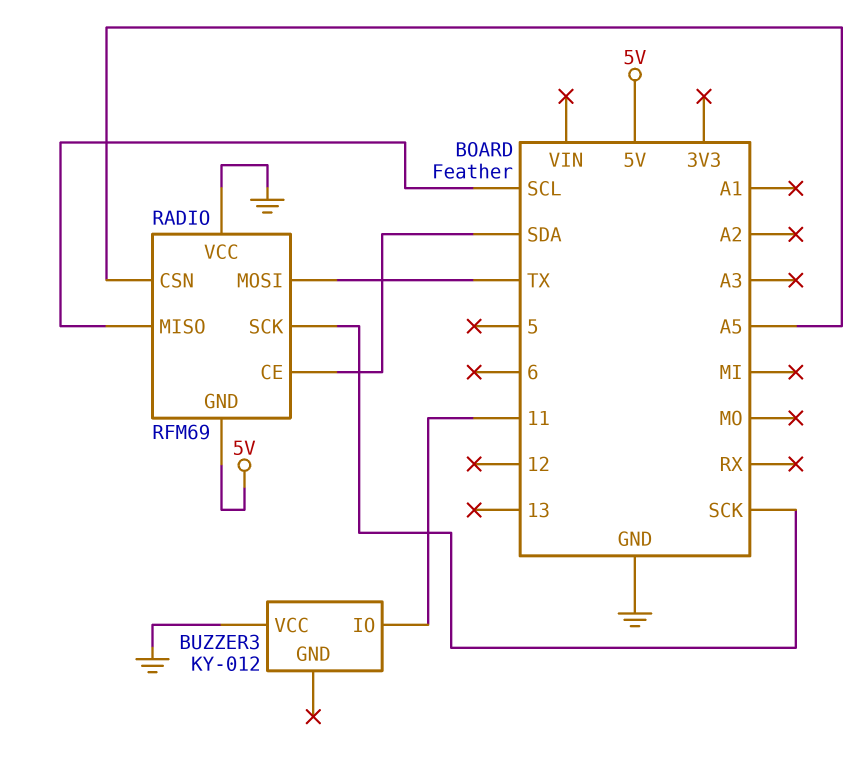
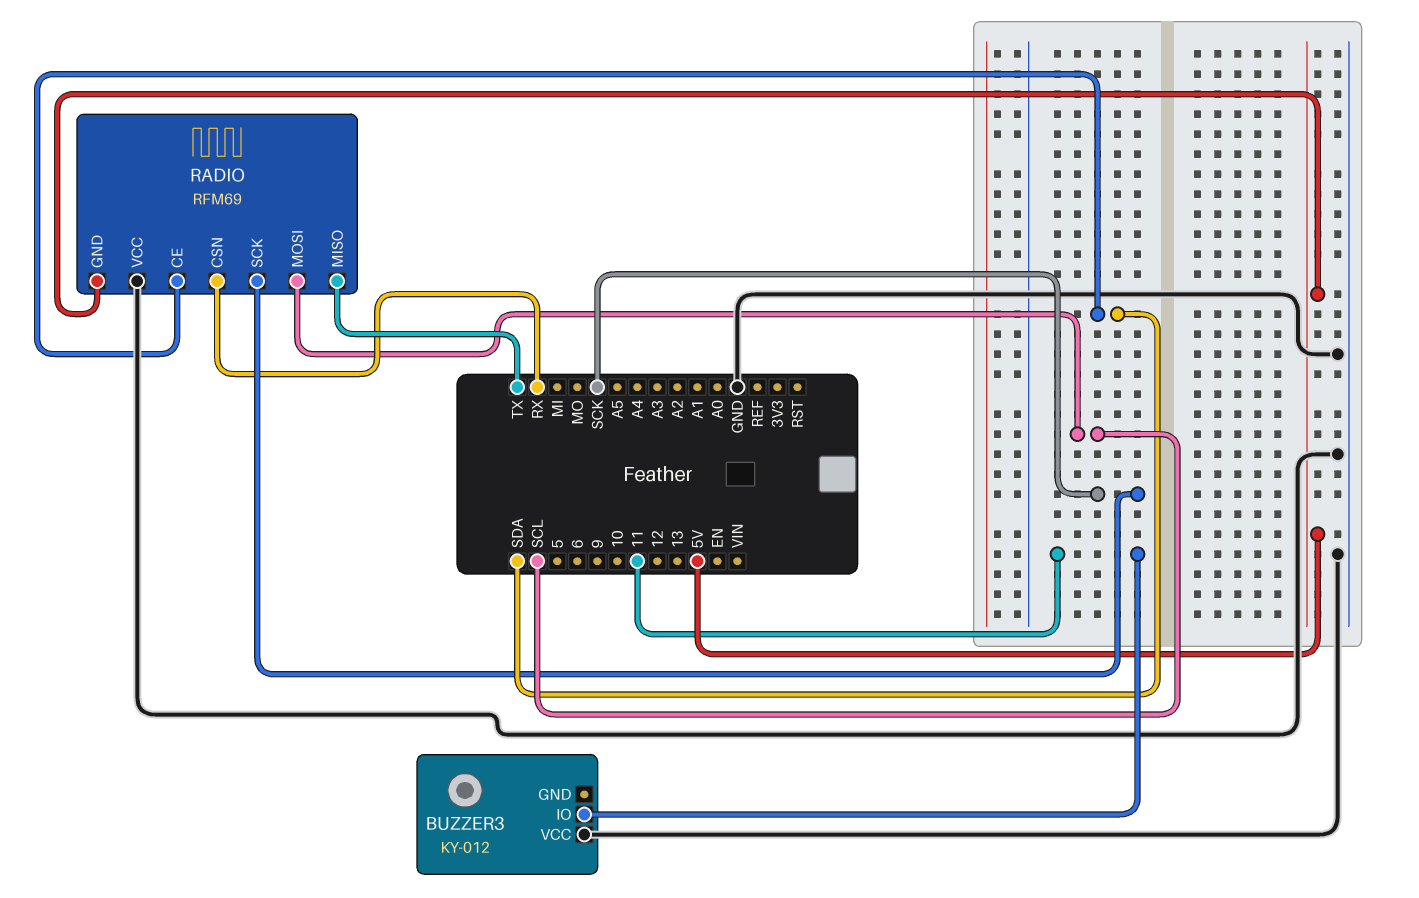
RADIO pin CSN: A5 -> RX
RADIO pin MISO: SCL -> TX
RADIO pin MOSI: TX -> SCL

